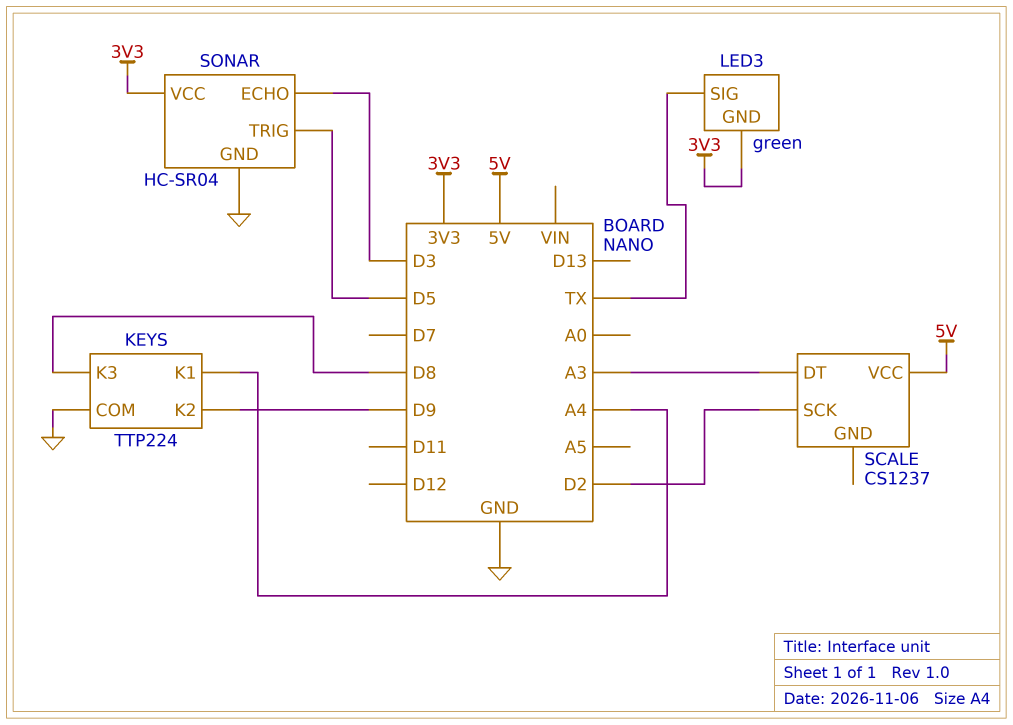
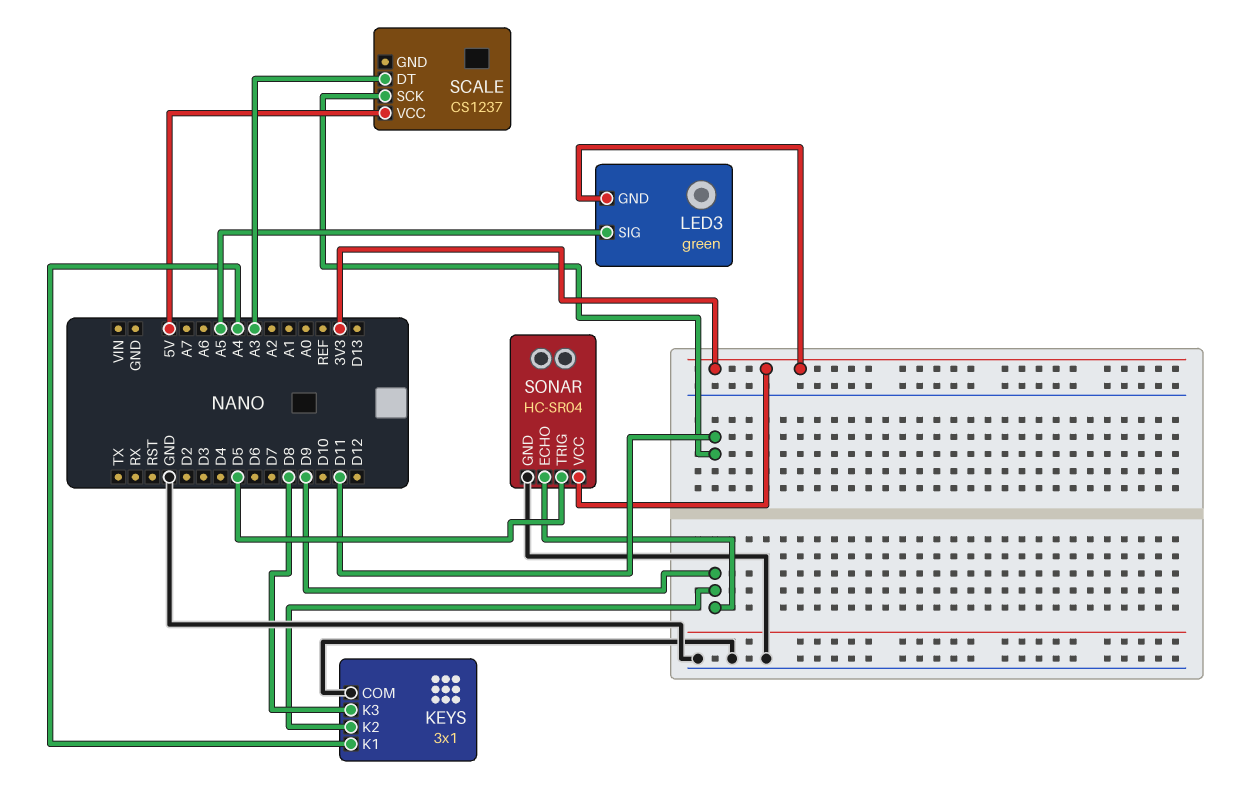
KEYS: TTP224 -> 3x1
LED3 pin SIG: TX -> A5
SCALE pin SCK: D2 -> D11
SONAR pin ECHO: D3 -> D9

